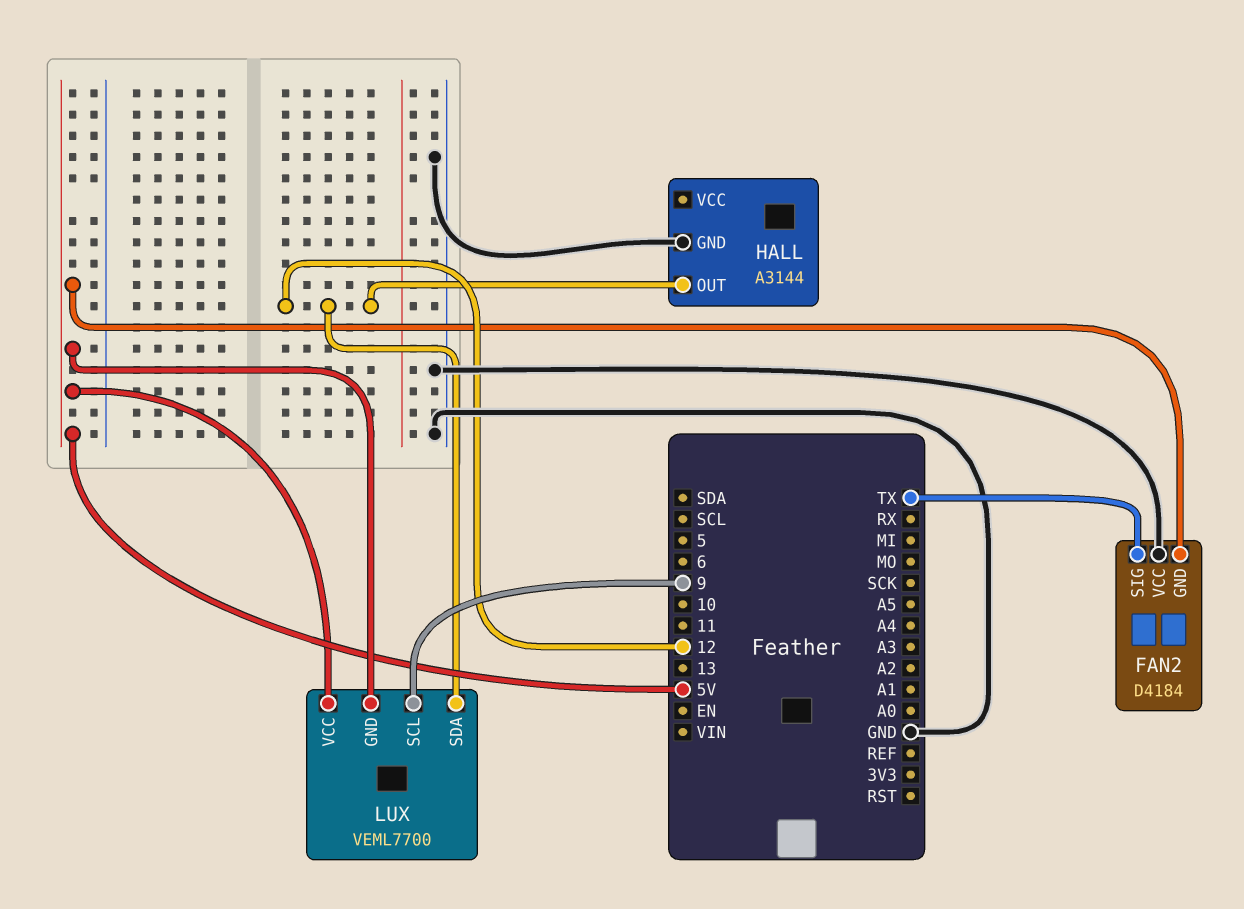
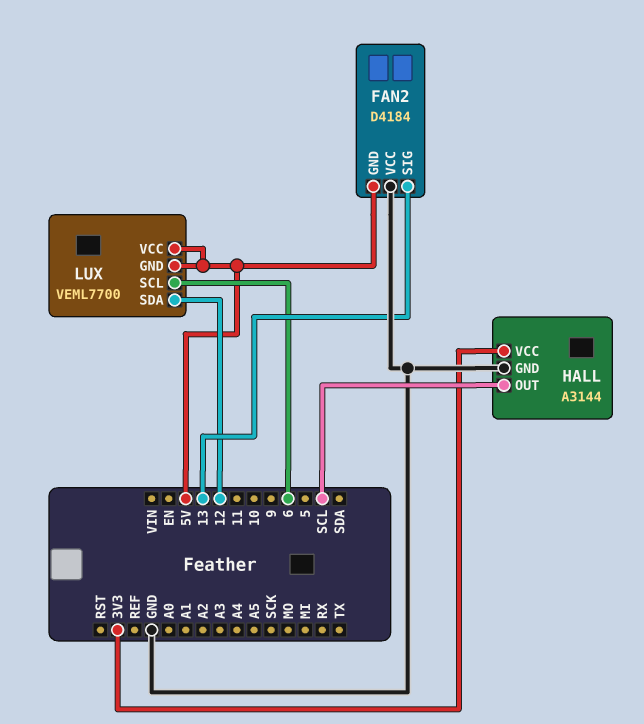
FAN2 pin SIG: TX -> 13
HALL pin OUT: 12 -> SCL
HALL pin VCC: none -> 3V3
LUX pin SCL: 9 -> 6

